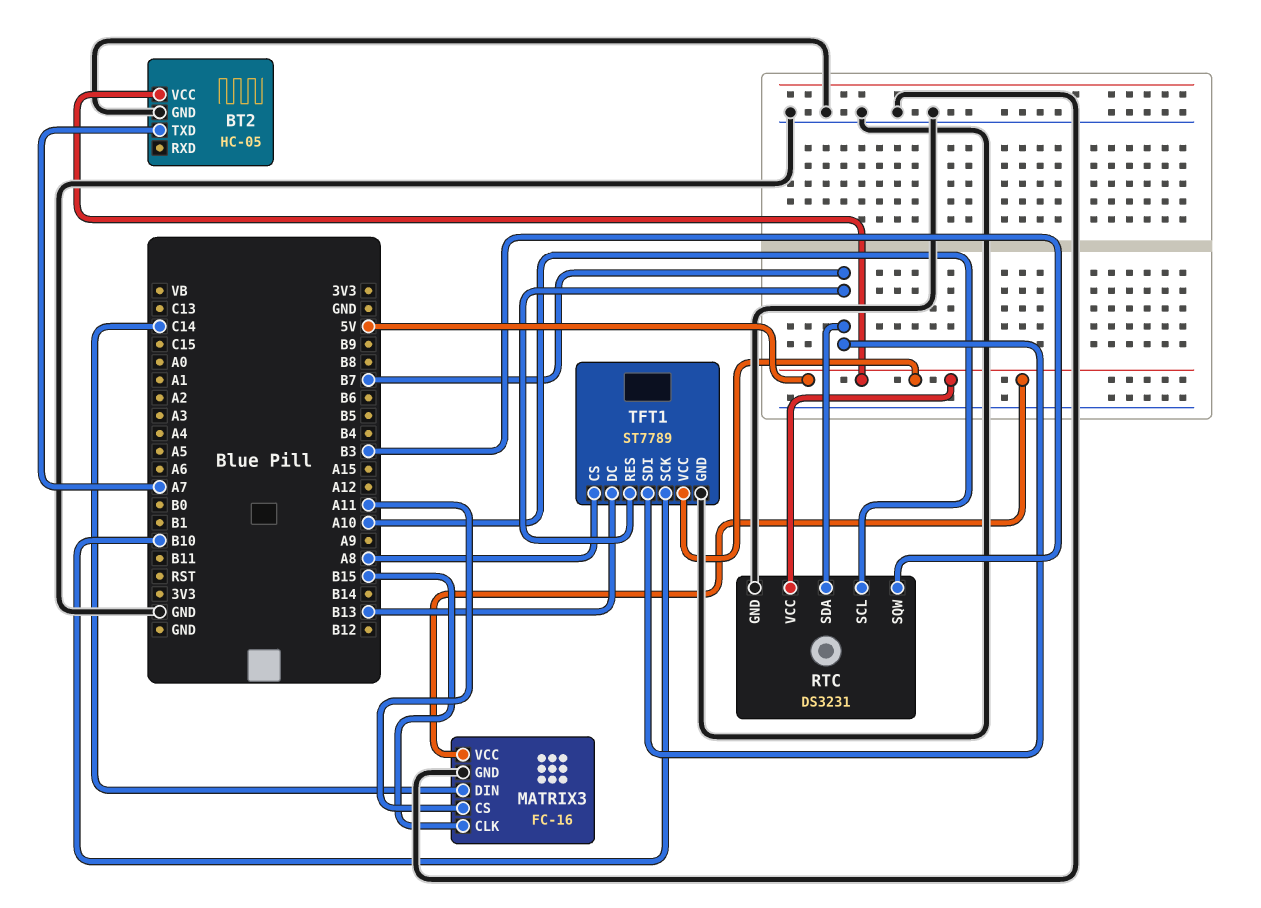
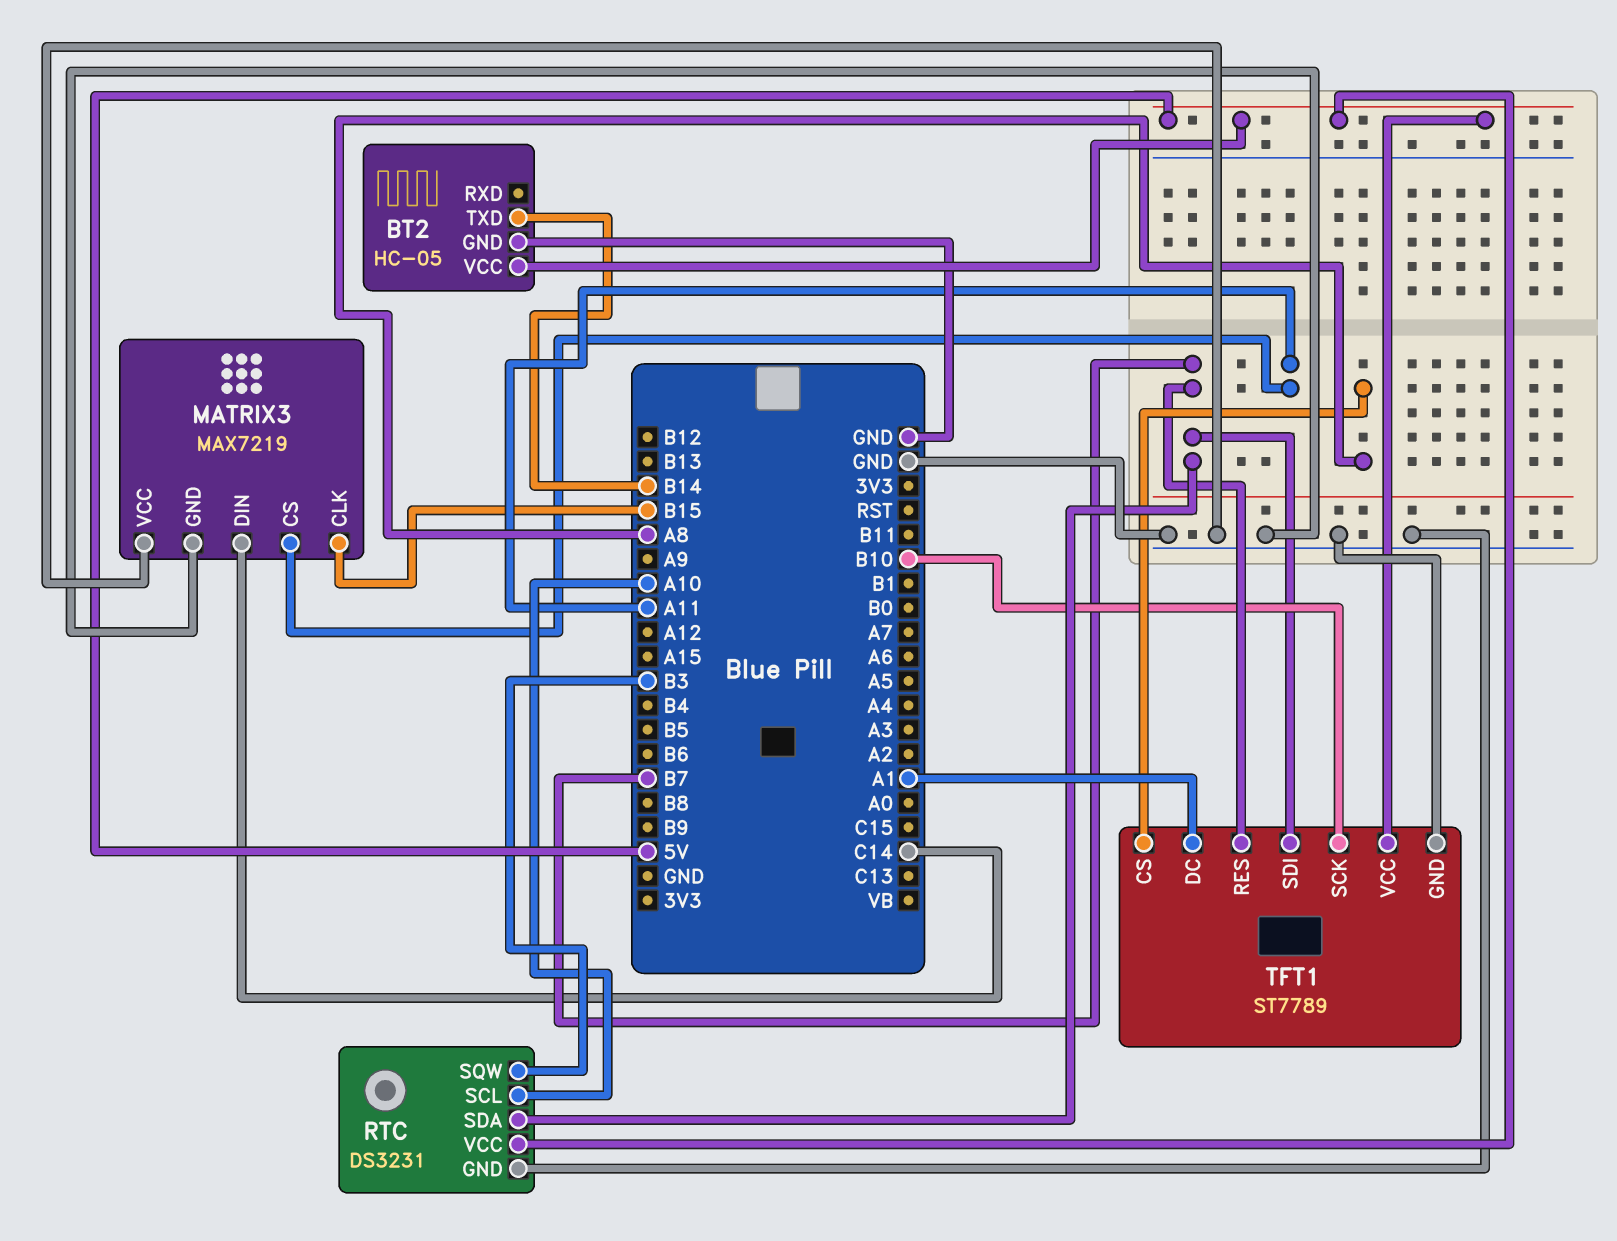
BT2 pin TXD: A7 -> B14
MATRIX3: FC-16 -> MAX7219
MATRIX3 pin VCC: 5V -> GND
TFT1 pin DC: B13 -> A1

